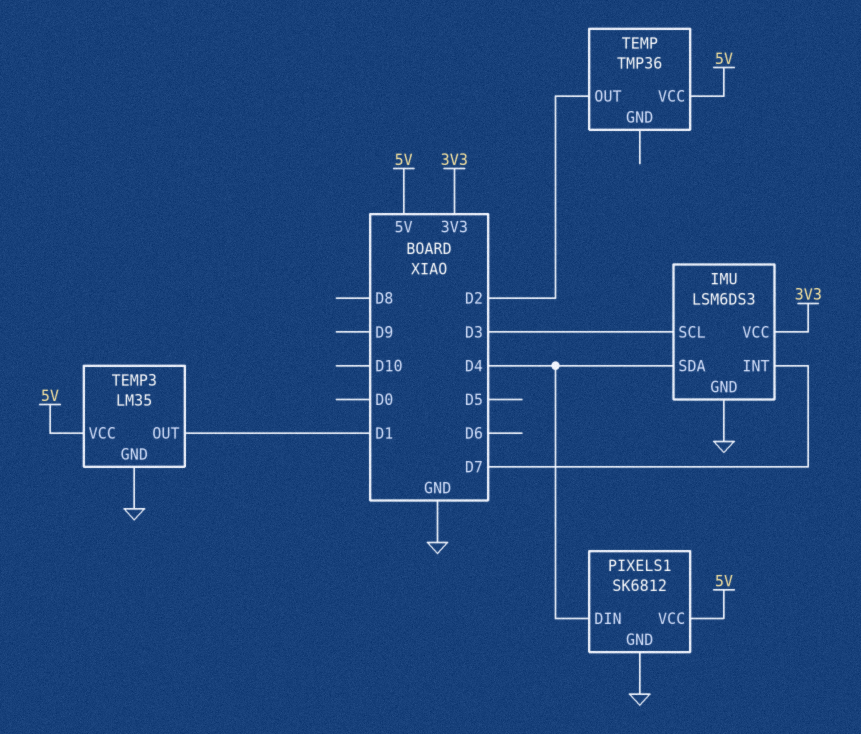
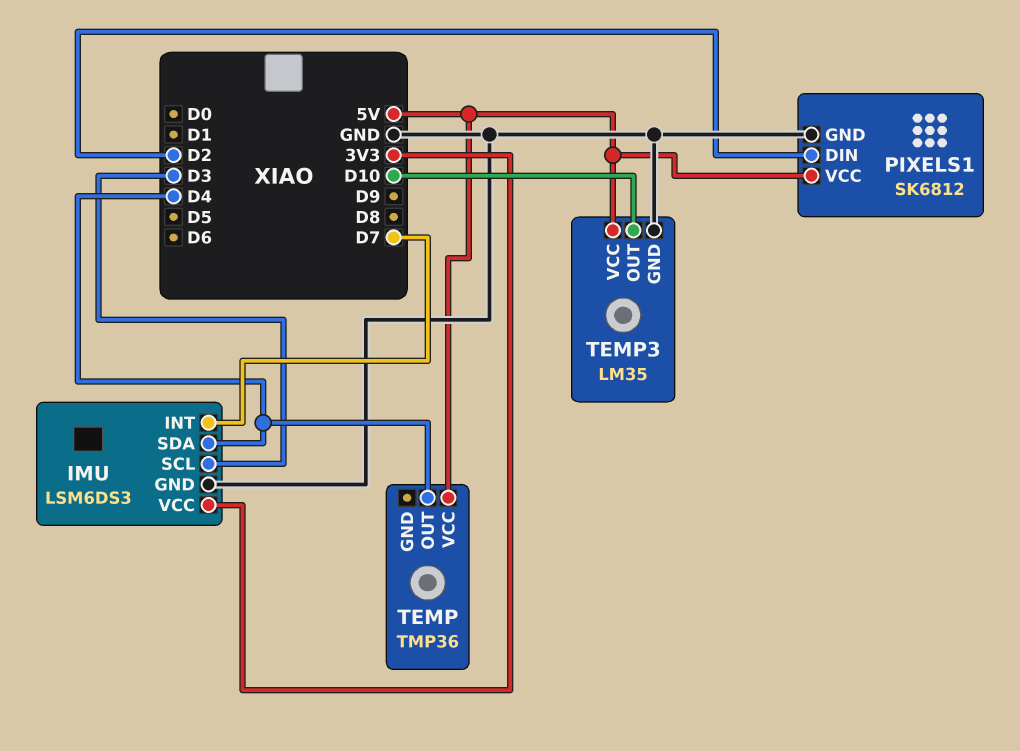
PIXELS1 pin DIN: D4 -> D2
TEMP pin OUT: D2 -> D4
TEMP3 pin OUT: D1 -> D10

